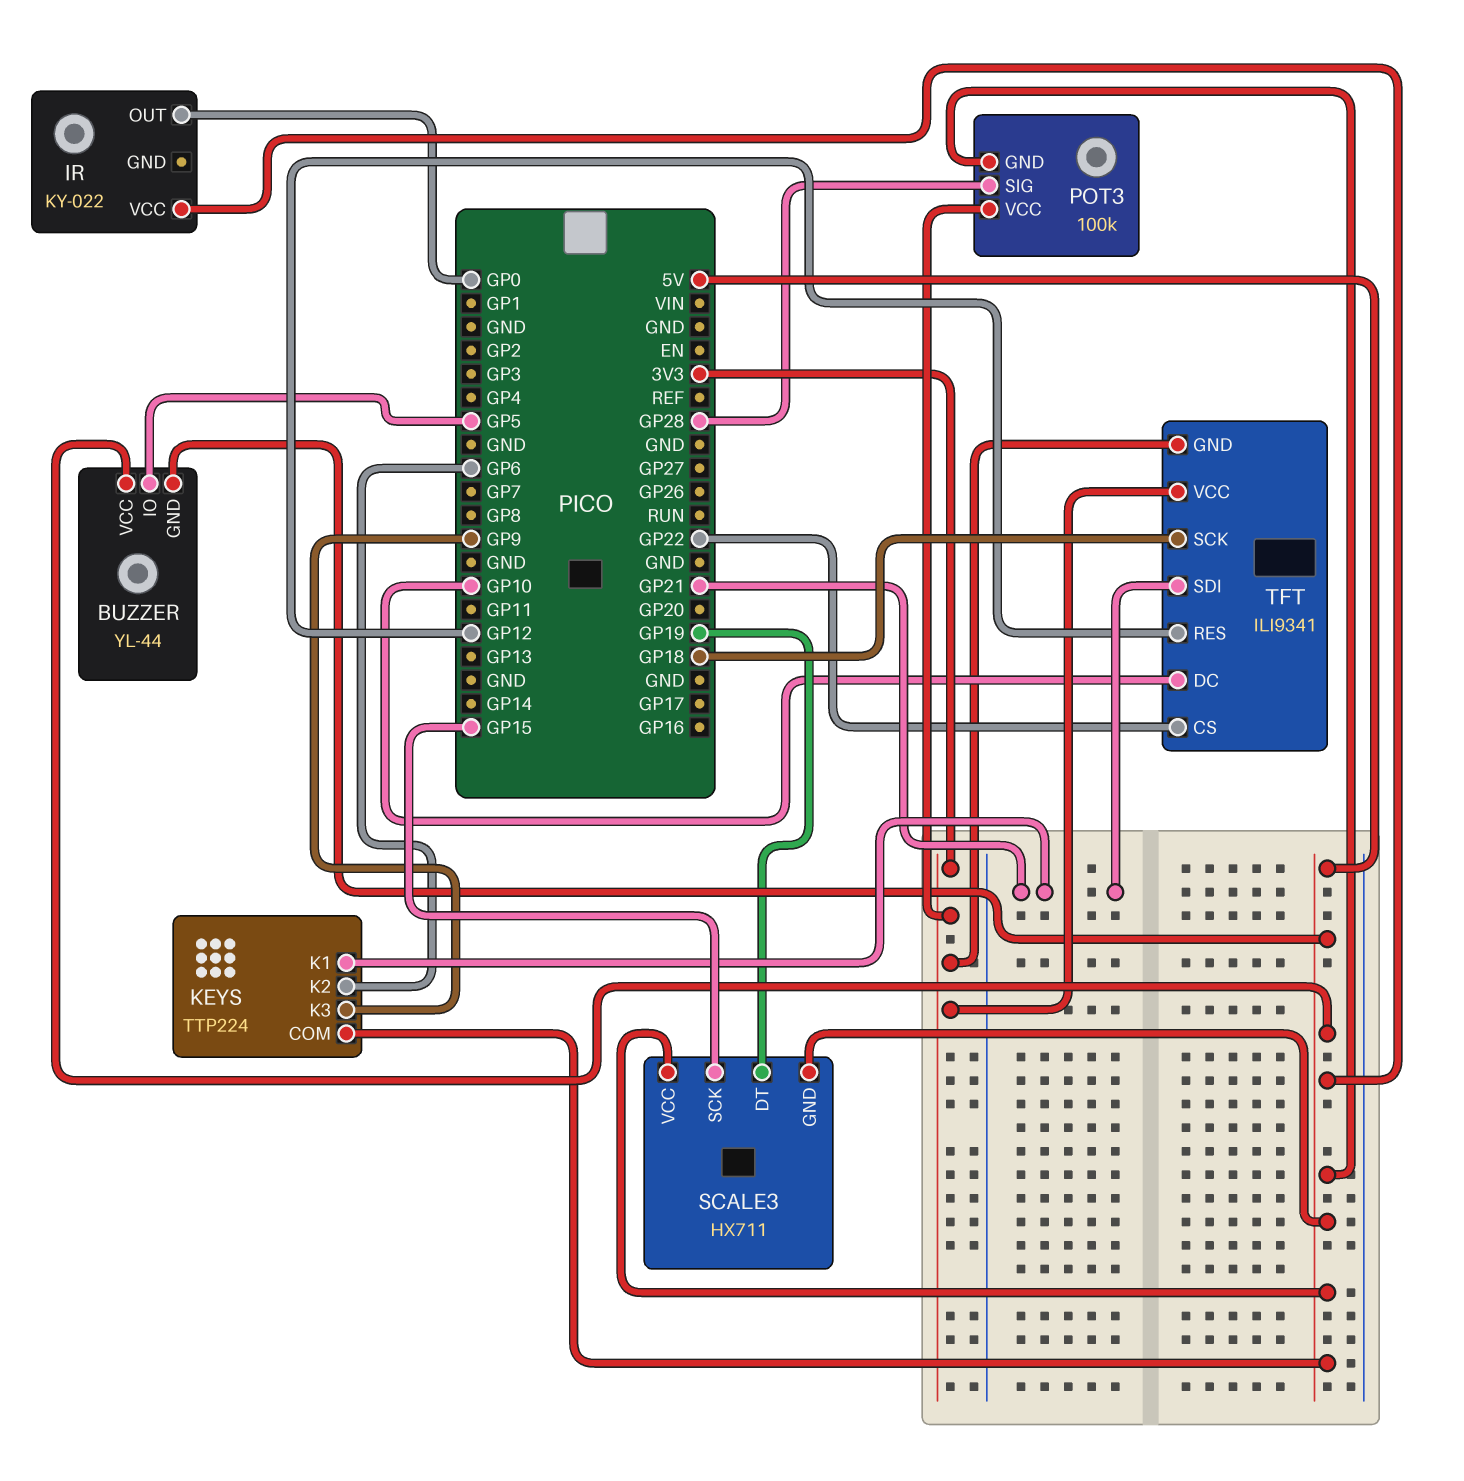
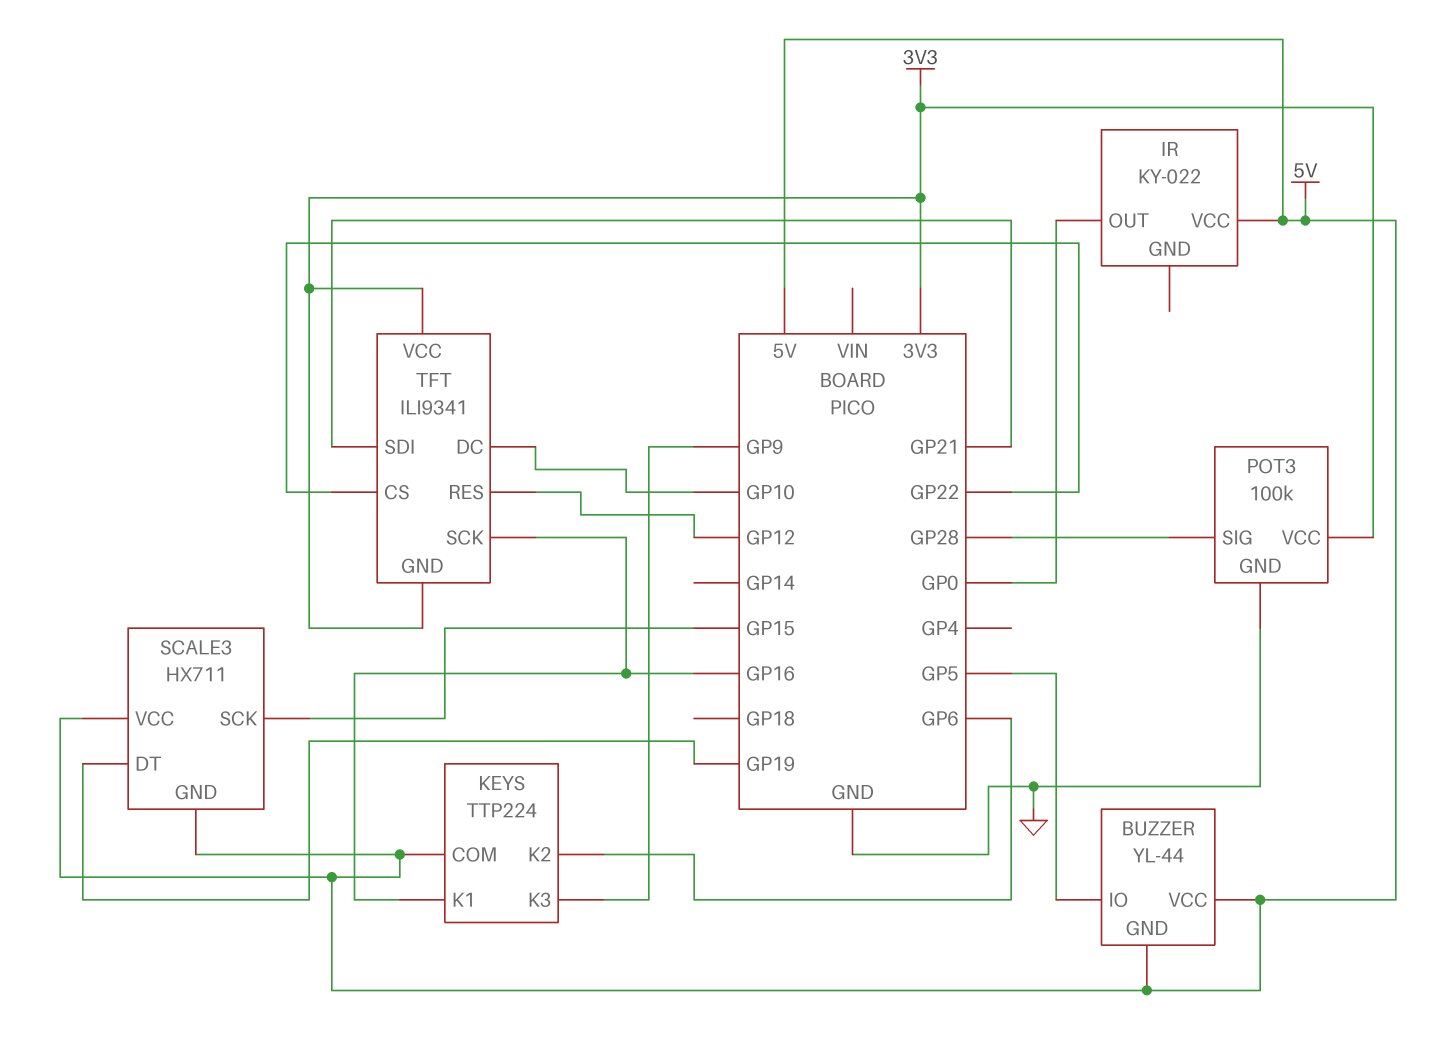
KEYS pin K1: GP21 -> GP16
POT3 pin GND: 5V -> GND
TFT pin SCK: GP18 -> GP16

